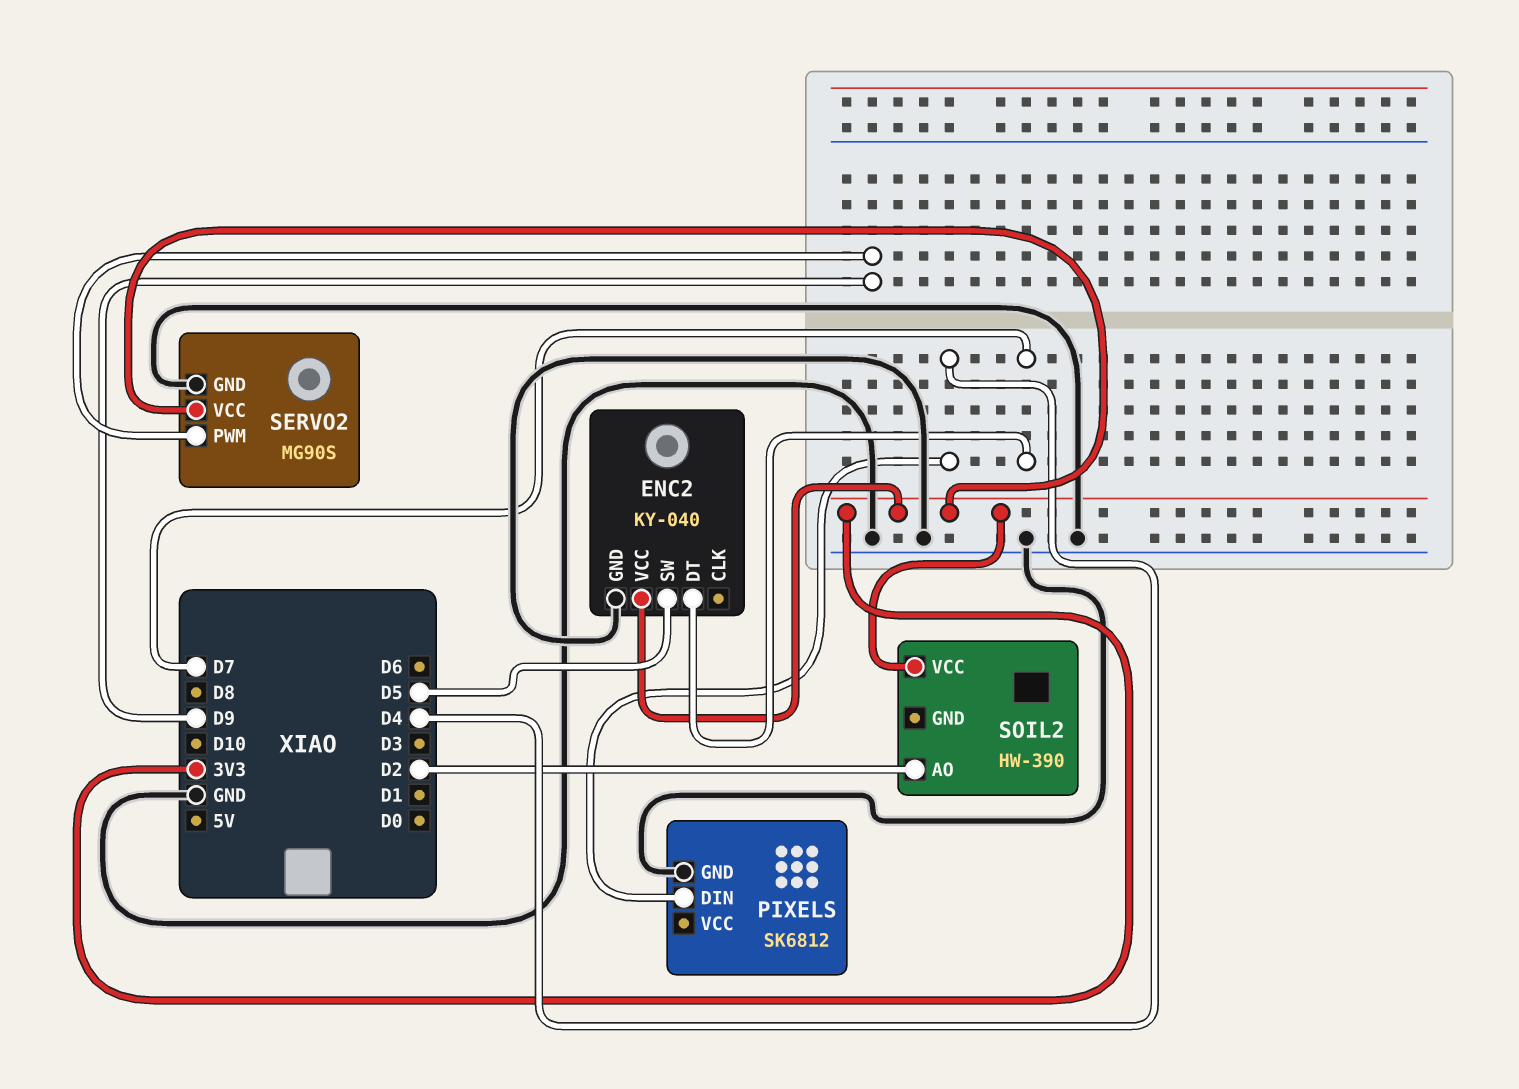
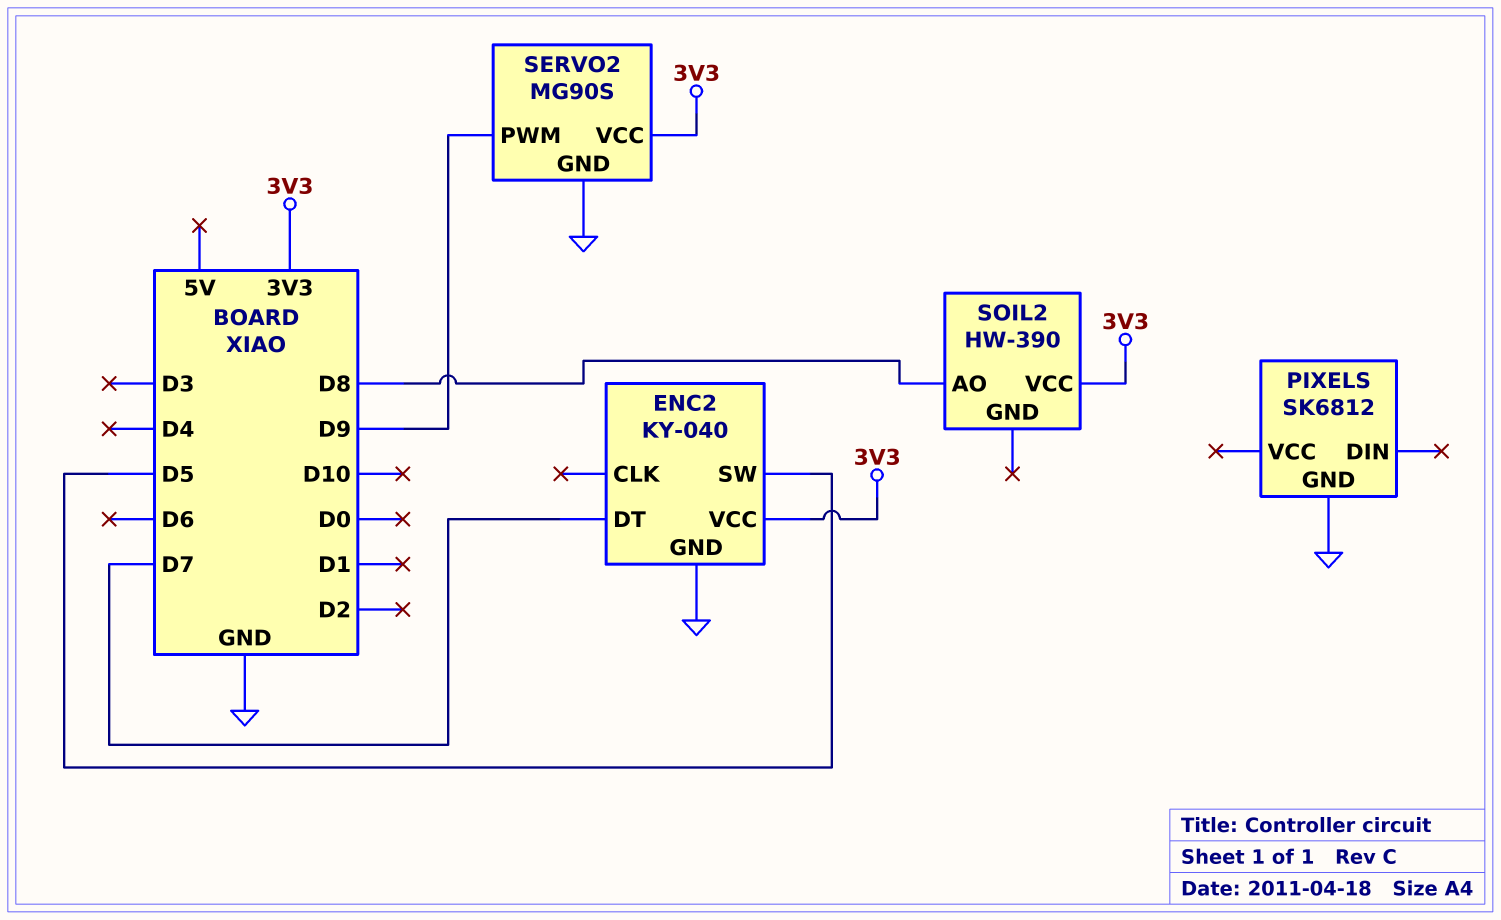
PIXELS pin DIN: D4 -> none
SOIL2 pin AO: D2 -> D8

